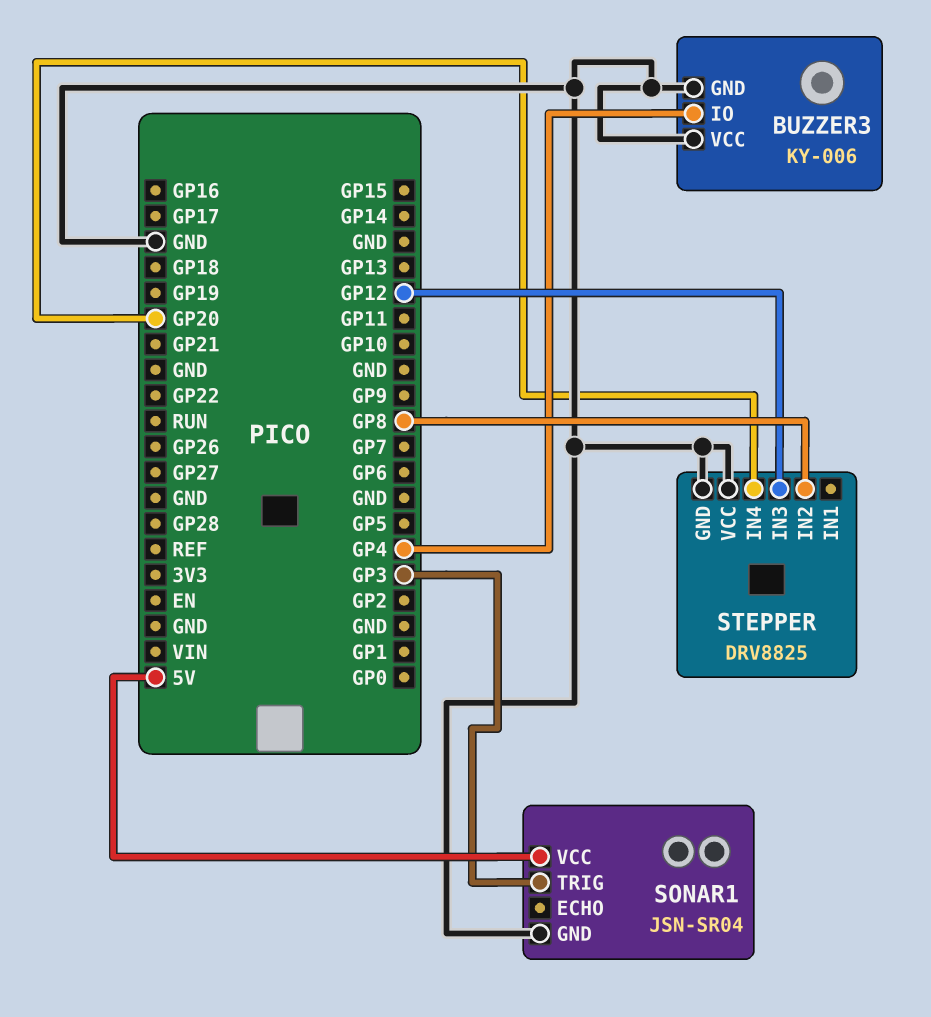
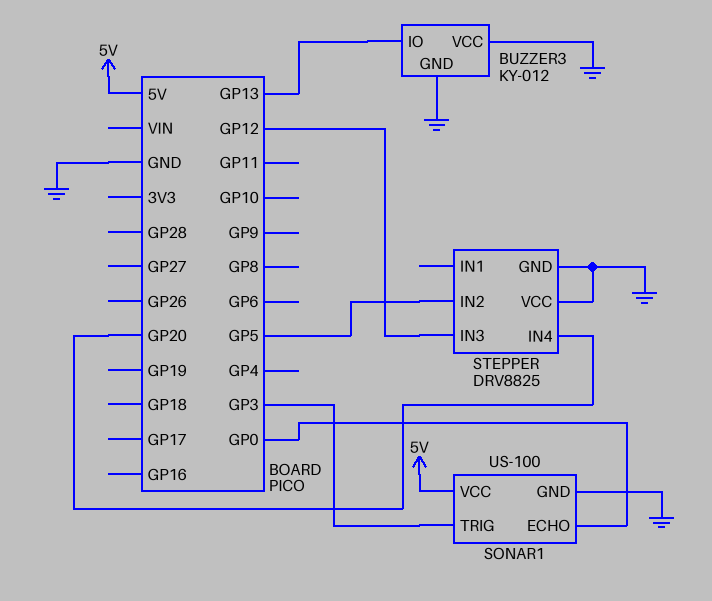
BUZZER3: KY-006 -> KY-012
BUZZER3 pin IO: GP4 -> GP13
SONAR1: JSN-SR04 -> US-100
SONAR1 pin ECHO: none -> GP0
STEPPER pin IN2: GP8 -> GP5

